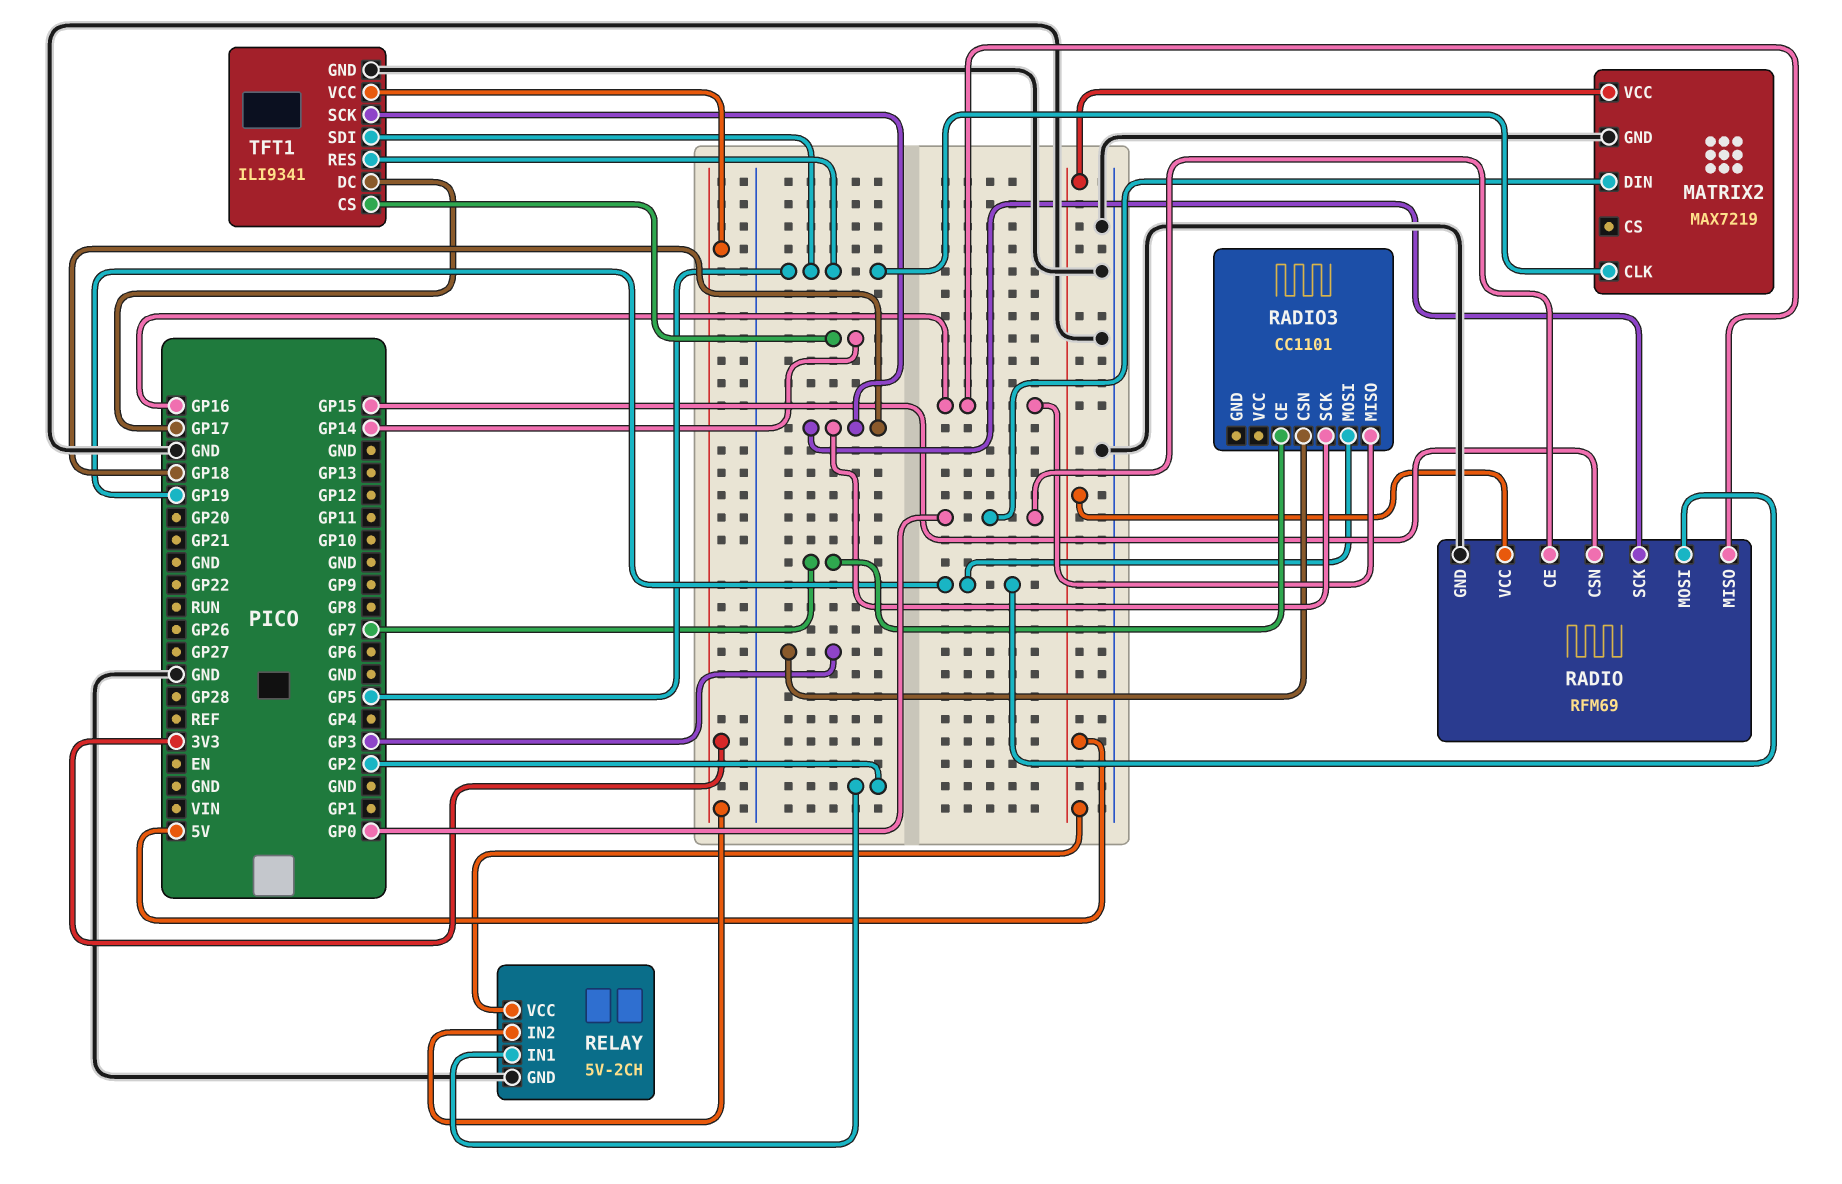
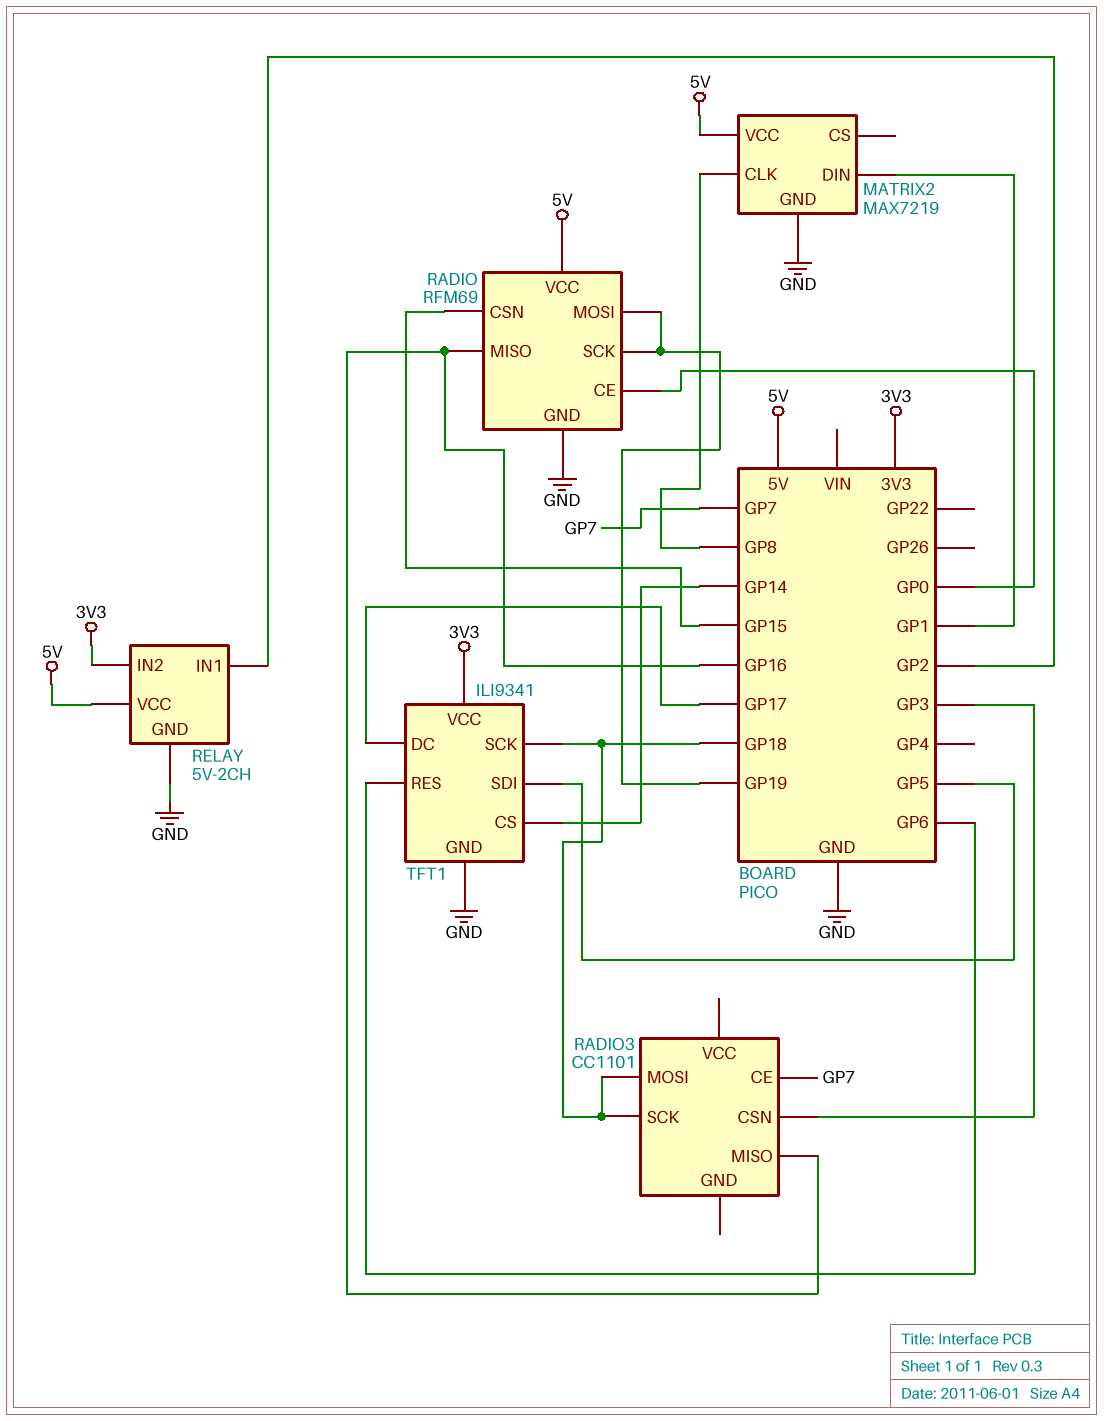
MATRIX2 pin CLK: GP5 -> GP8
MATRIX2 pin DIN: GP0 -> GP1
RADIO pin SCK: GP18 -> GP19
RADIO3 pin MOSI: GP19 -> GP18
TFT1 pin RES: GP5 -> GP6

